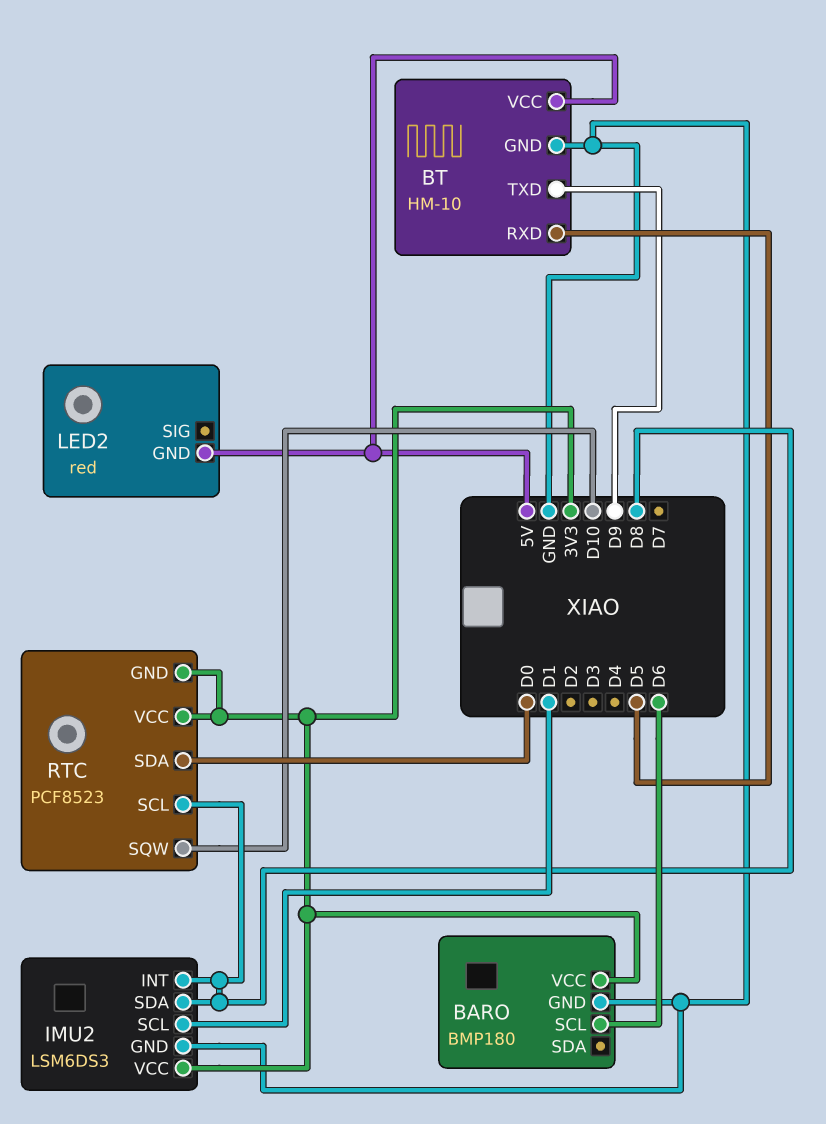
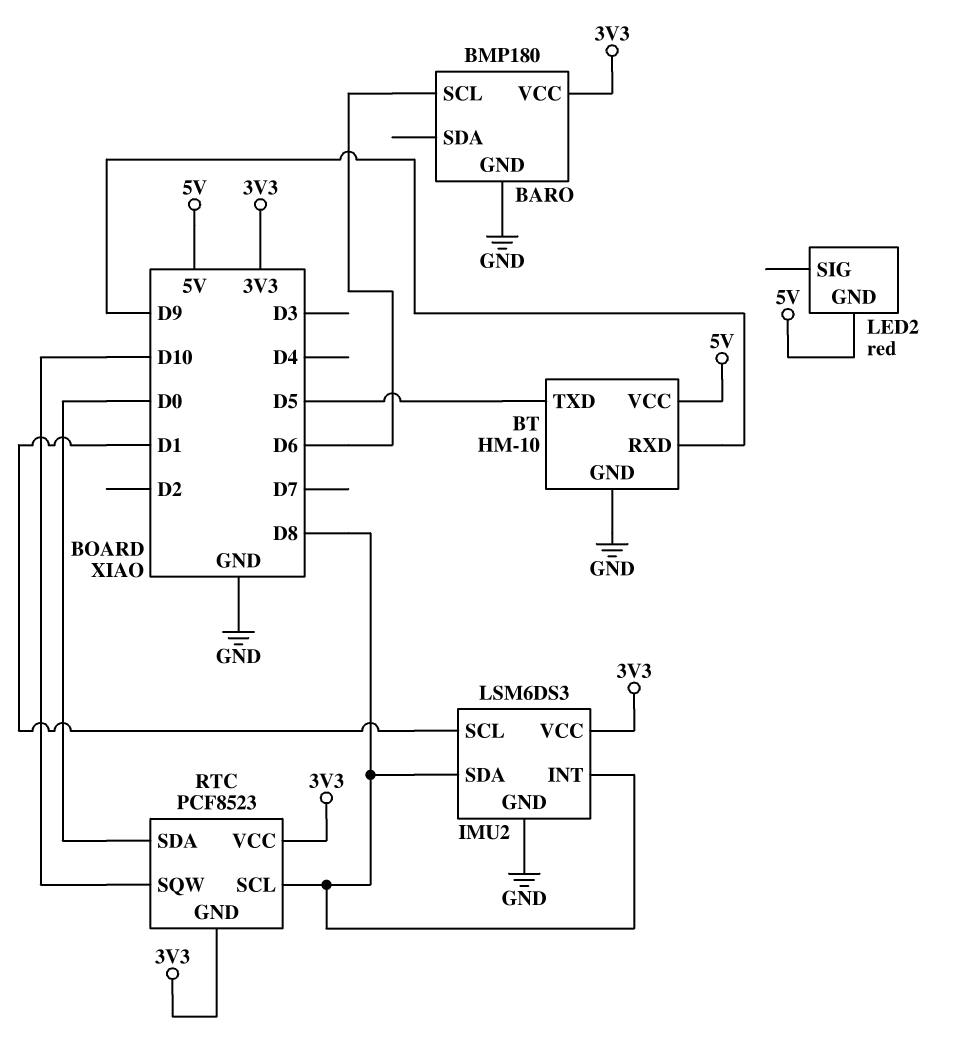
BT pin RXD: D5 -> D9
BT pin TXD: D9 -> D5

